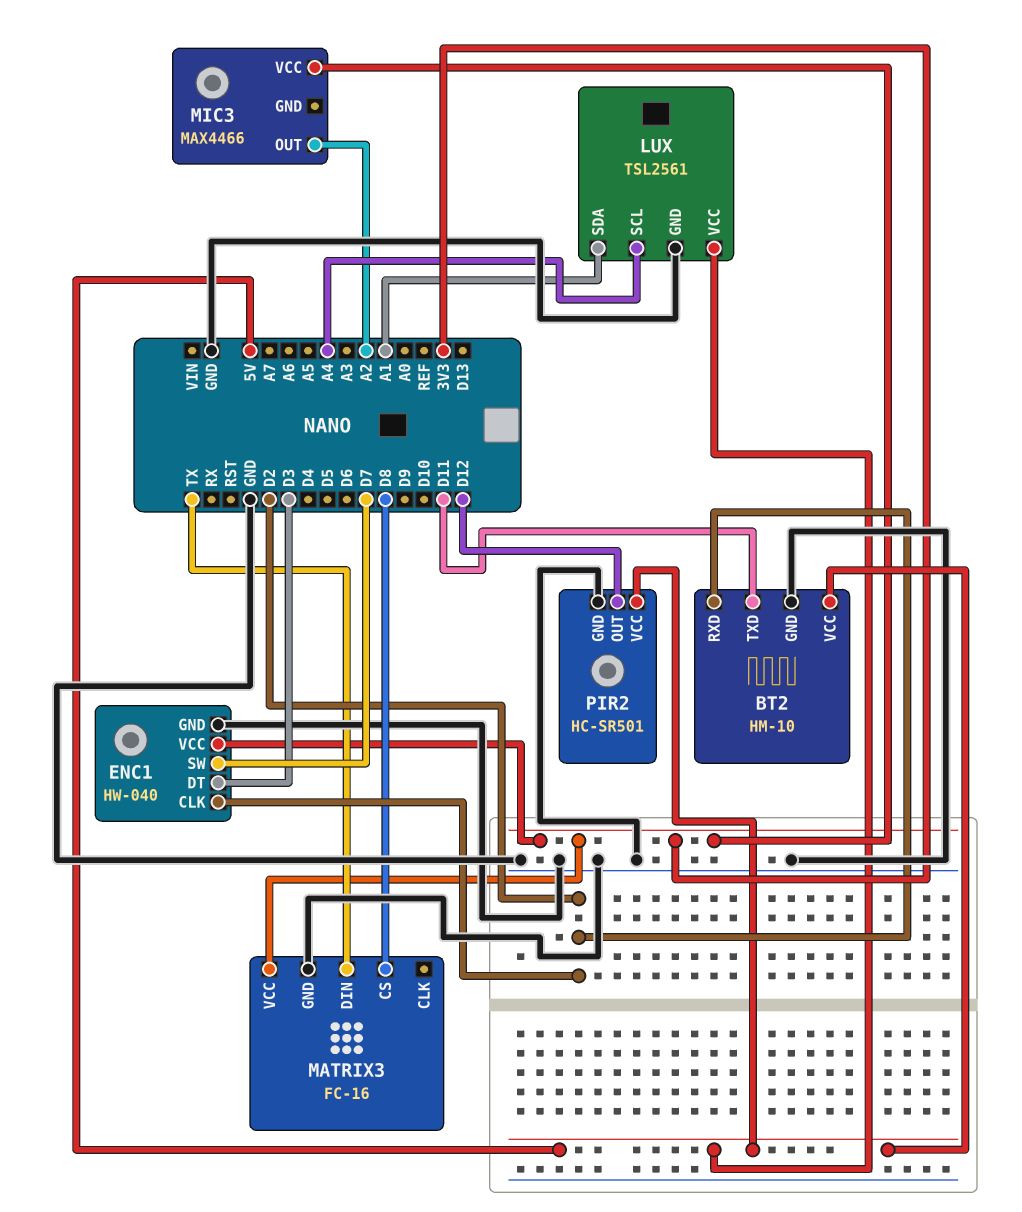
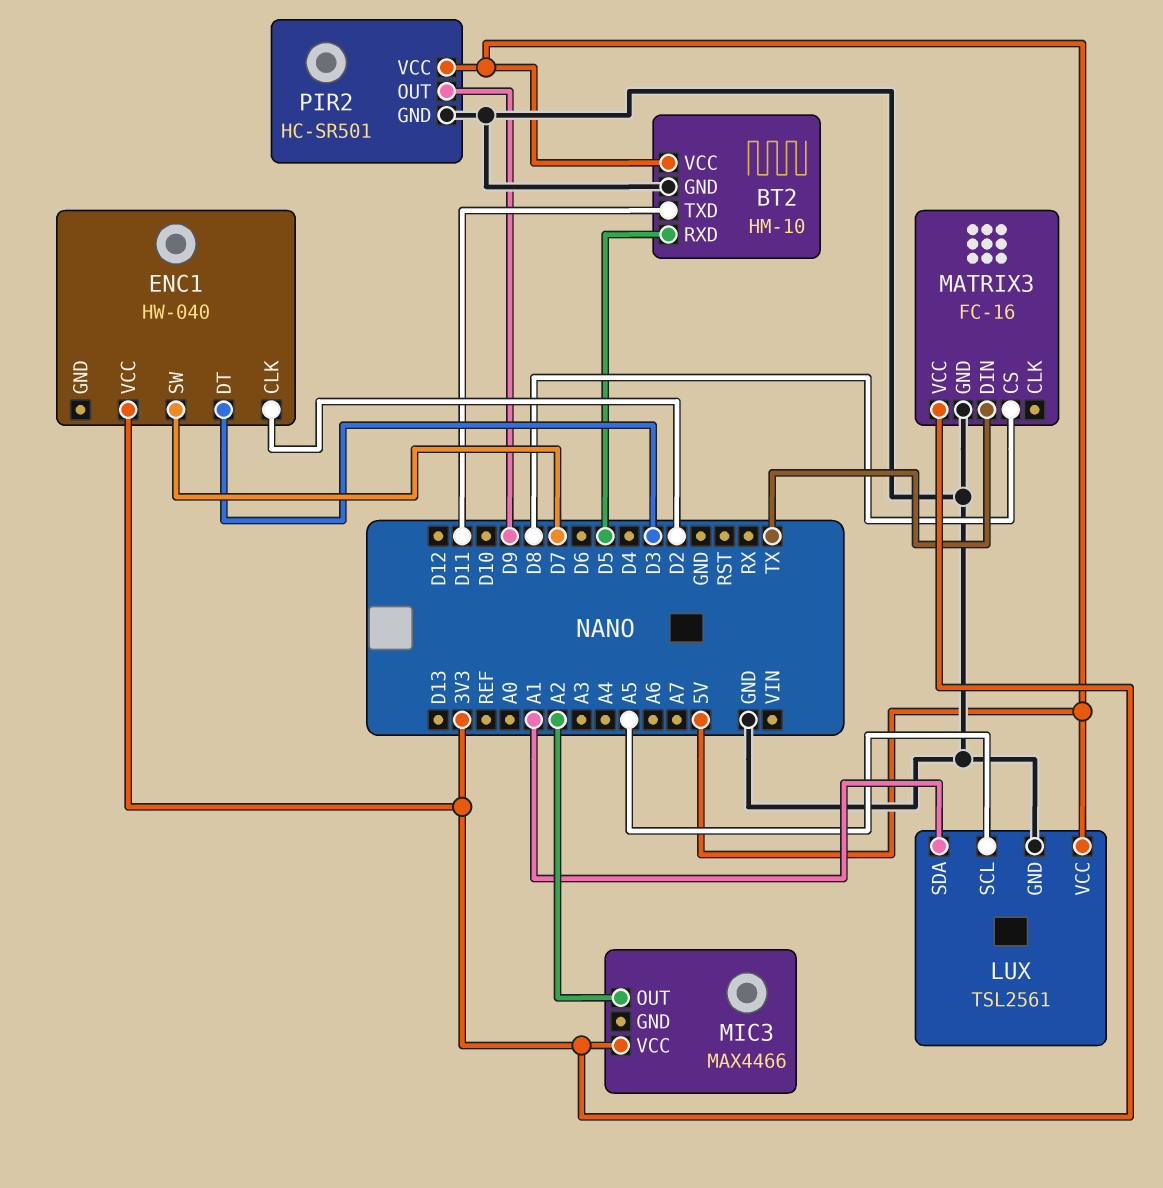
BT2 pin RXD: D2 -> D5
ENC1 pin GND: GND -> none
LUX pin SCL: A4 -> A5
PIR2 pin OUT: D12 -> D9

